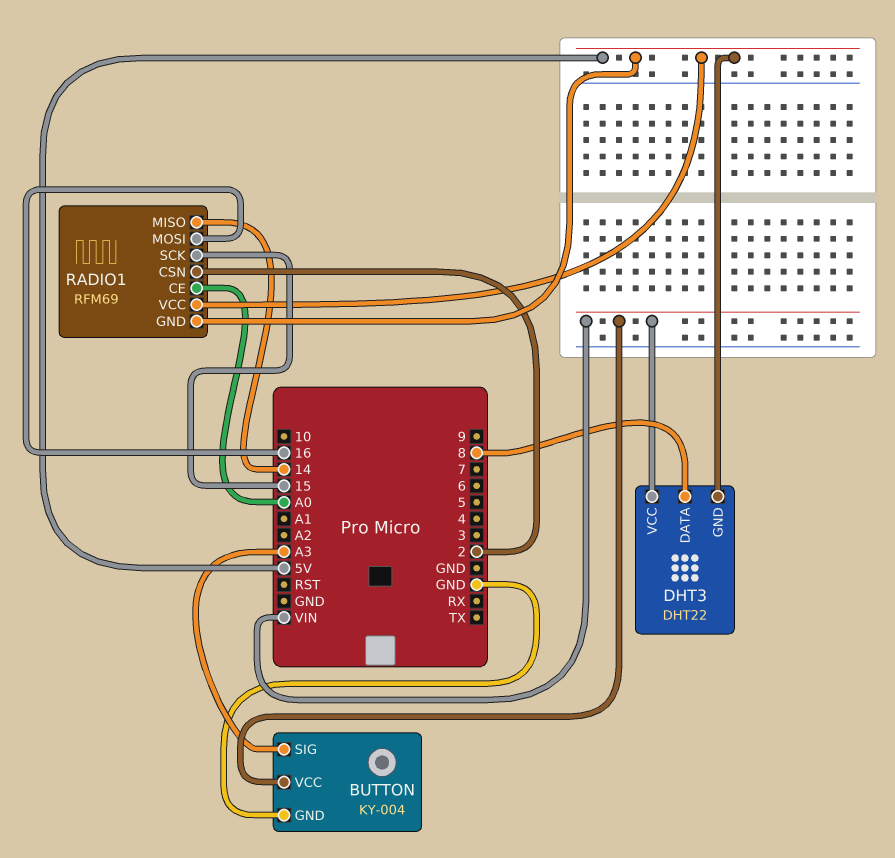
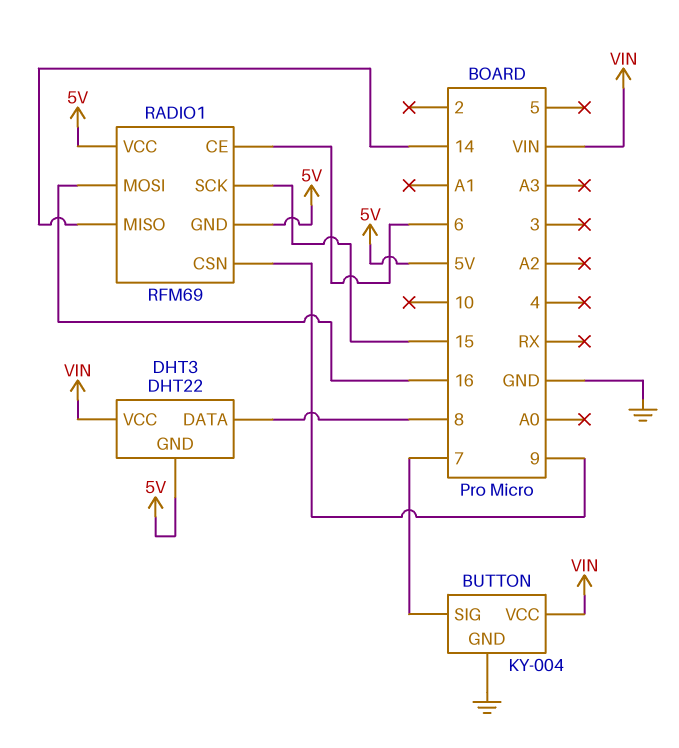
BUTTON pin SIG: A3 -> 7
RADIO1 pin CE: A0 -> 6
RADIO1 pin CSN: 2 -> 9

